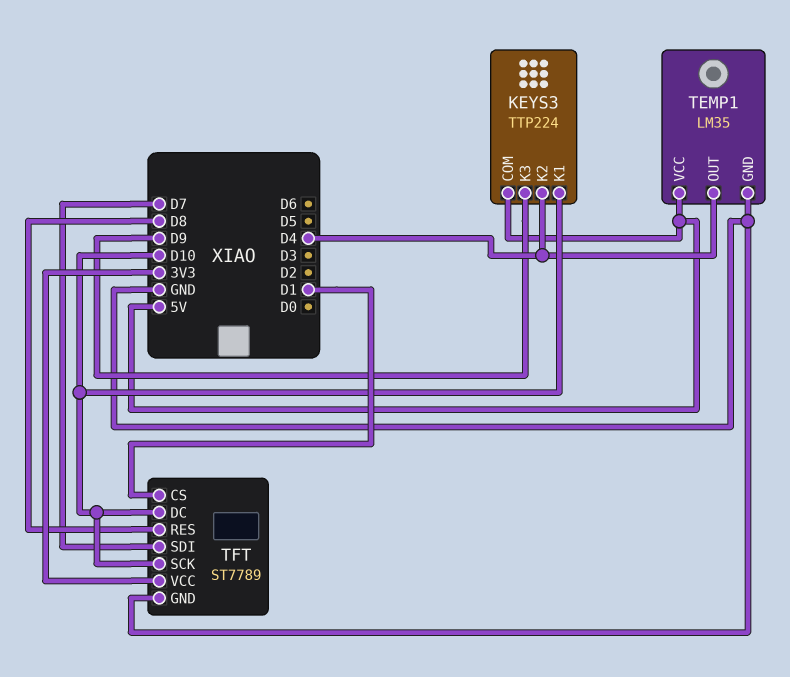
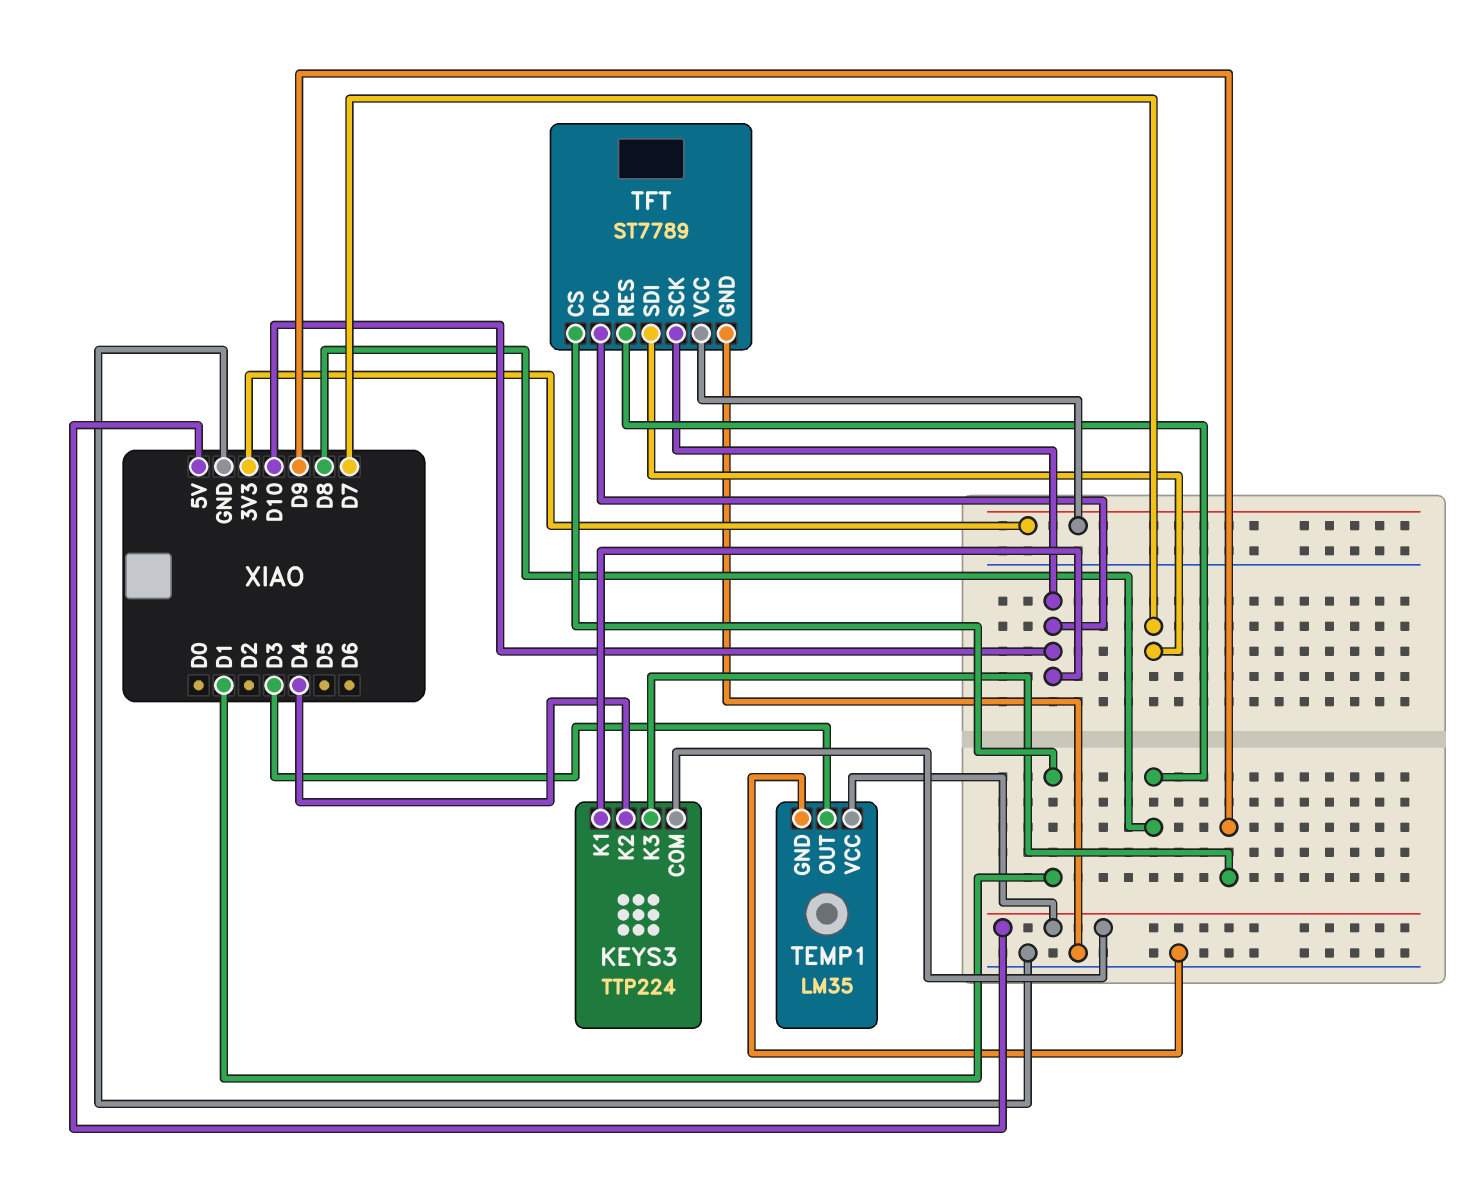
TEMP1 pin OUT: D4 -> D3

